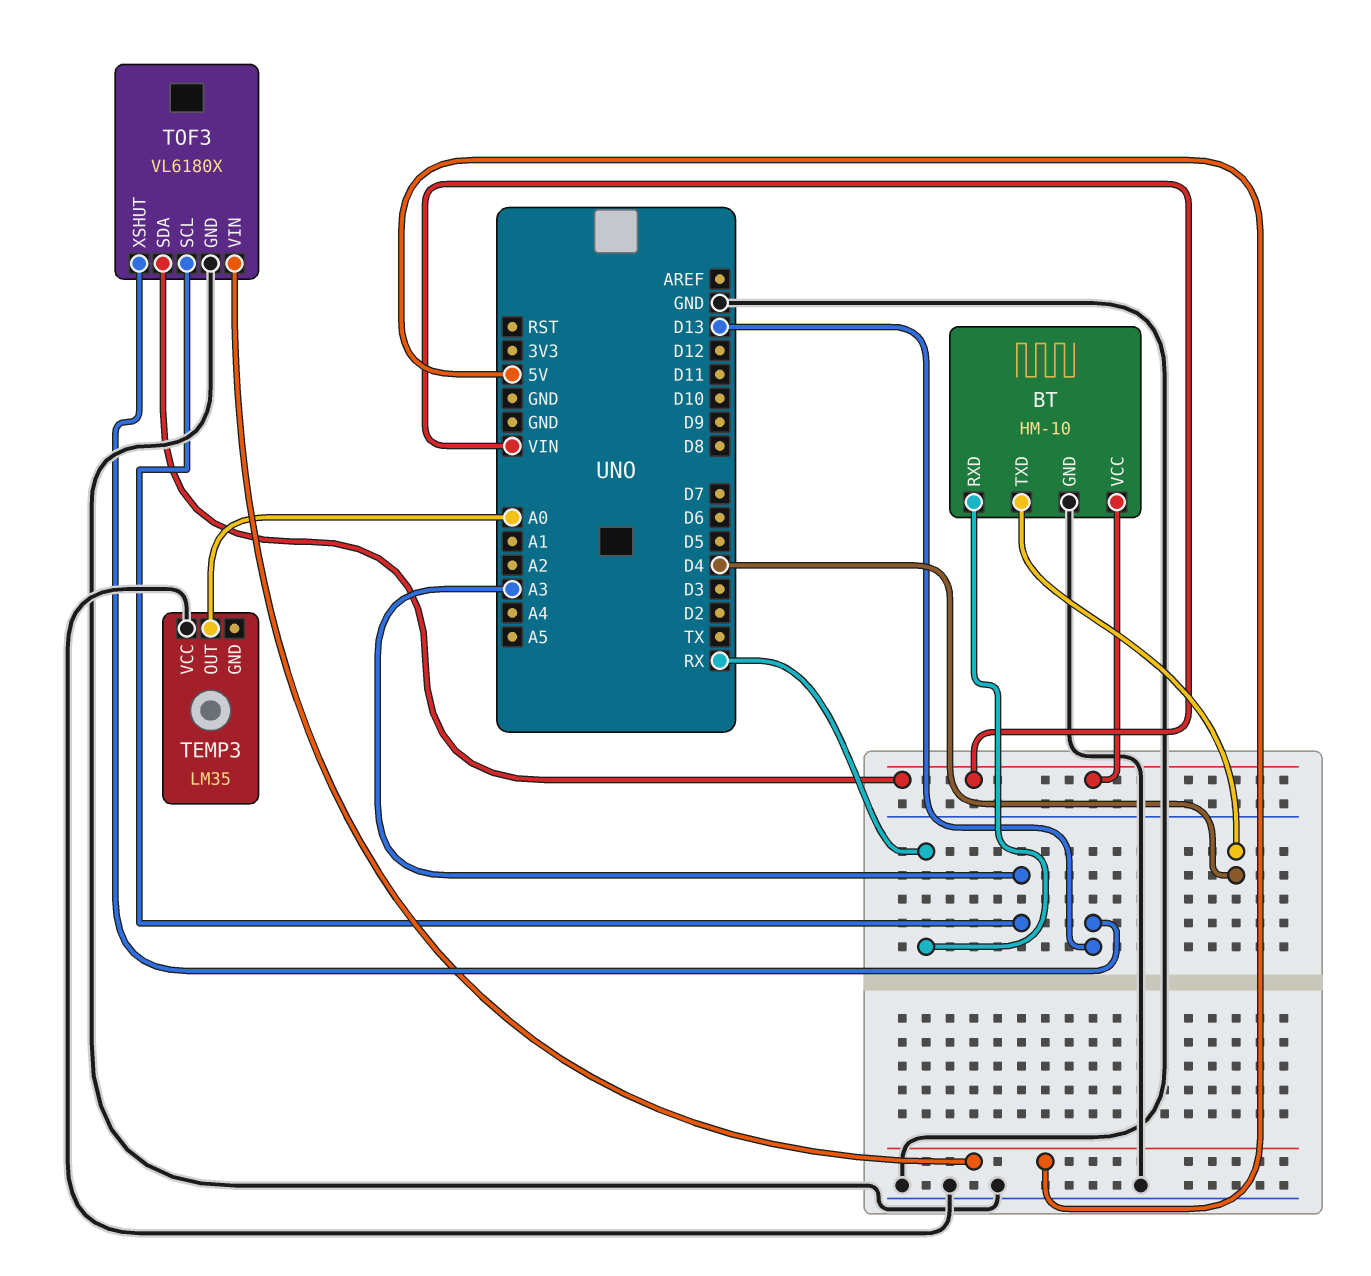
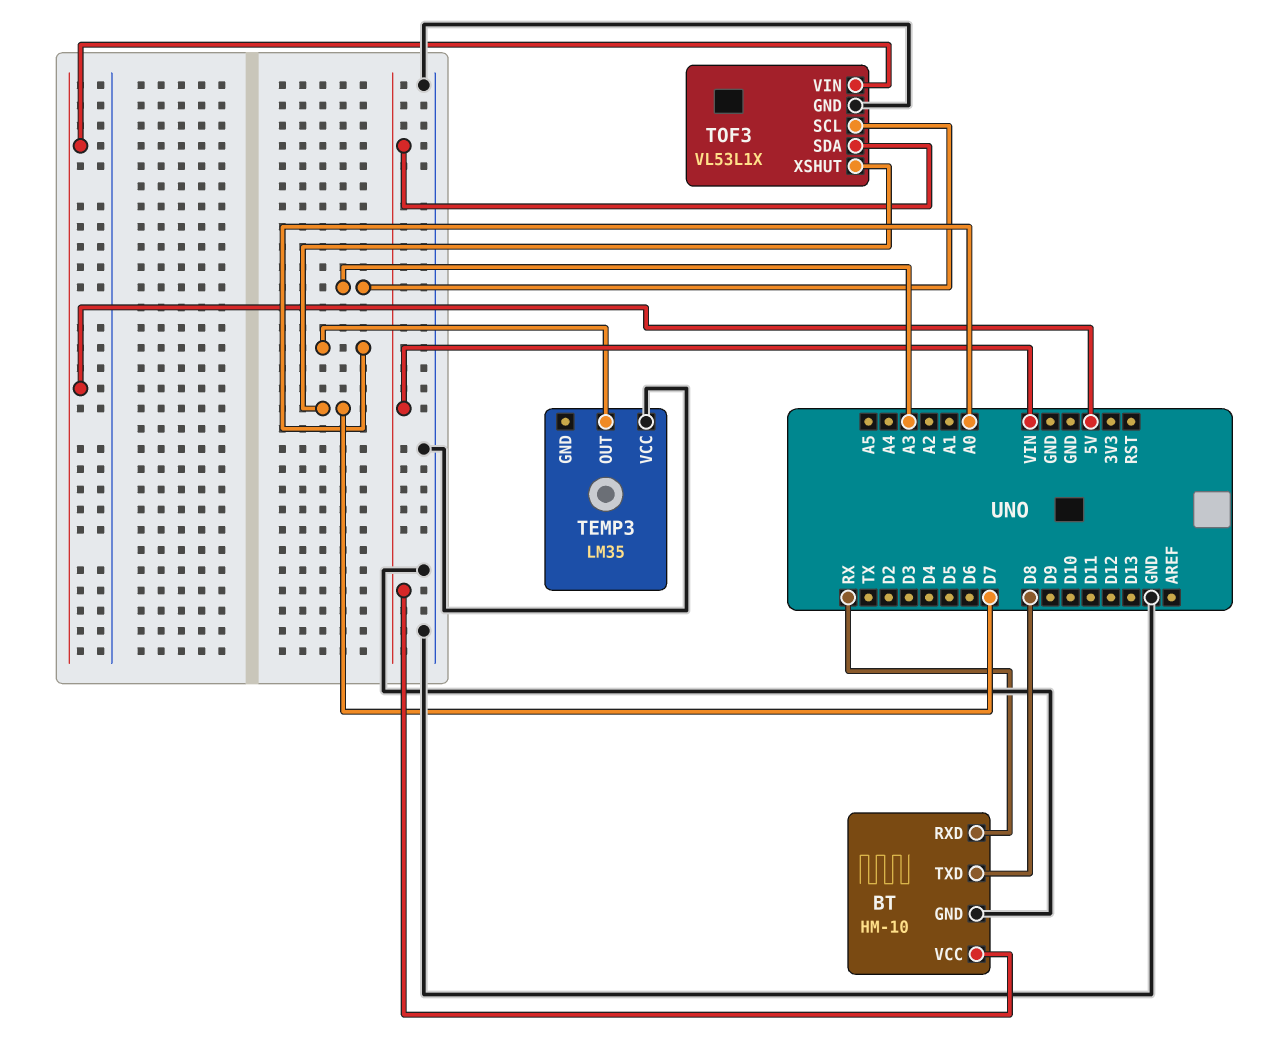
BT pin TXD: D4 -> D8
TOF3: VL6180X -> VL53L1X
TOF3 pin XSHUT: D13 -> D7

